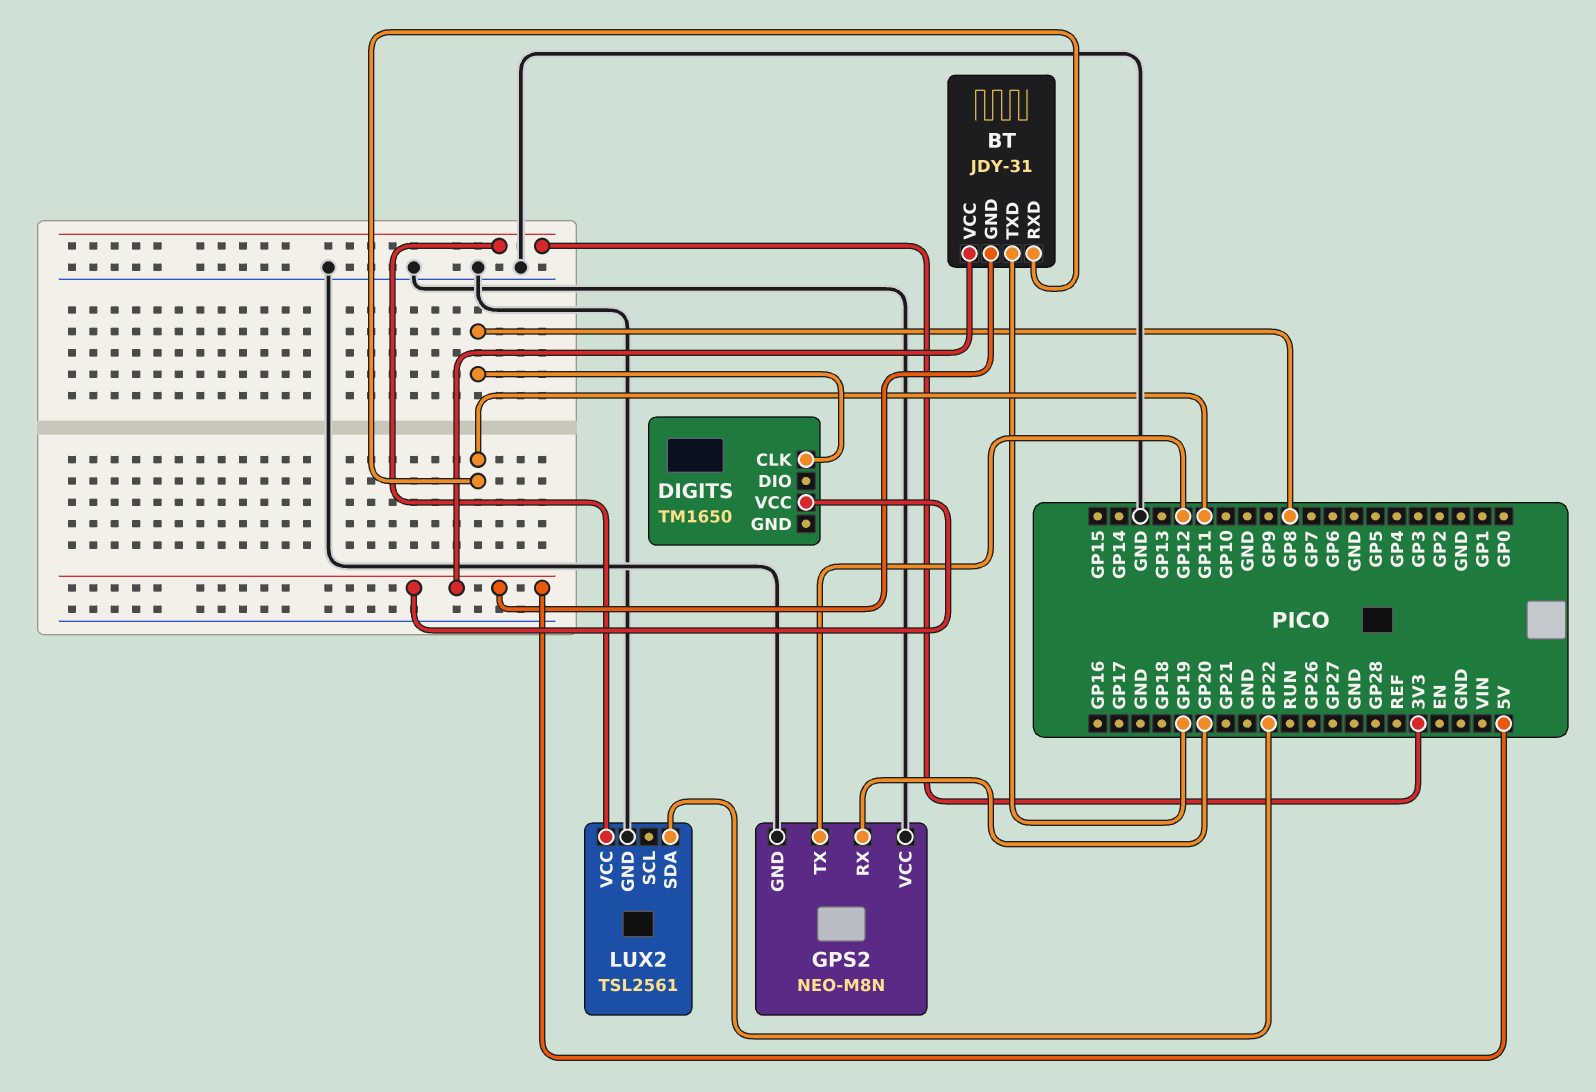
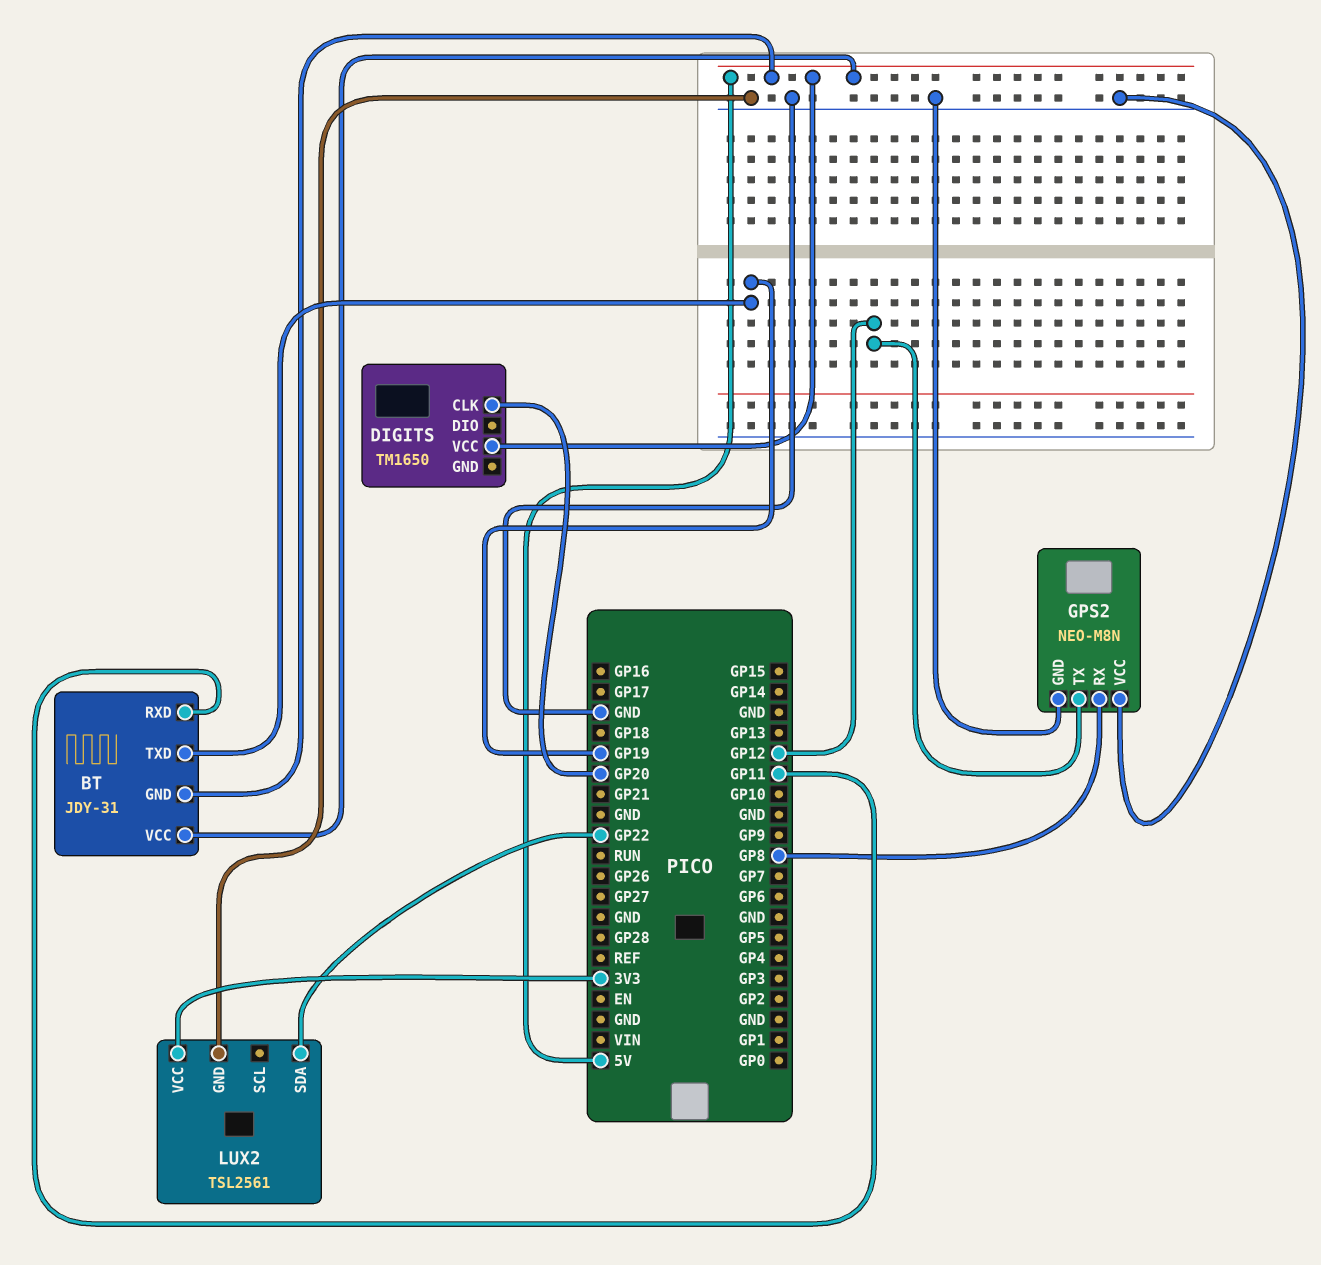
DIGITS pin CLK: GP8 -> GP20
GPS2 pin RX: GP20 -> GP8

